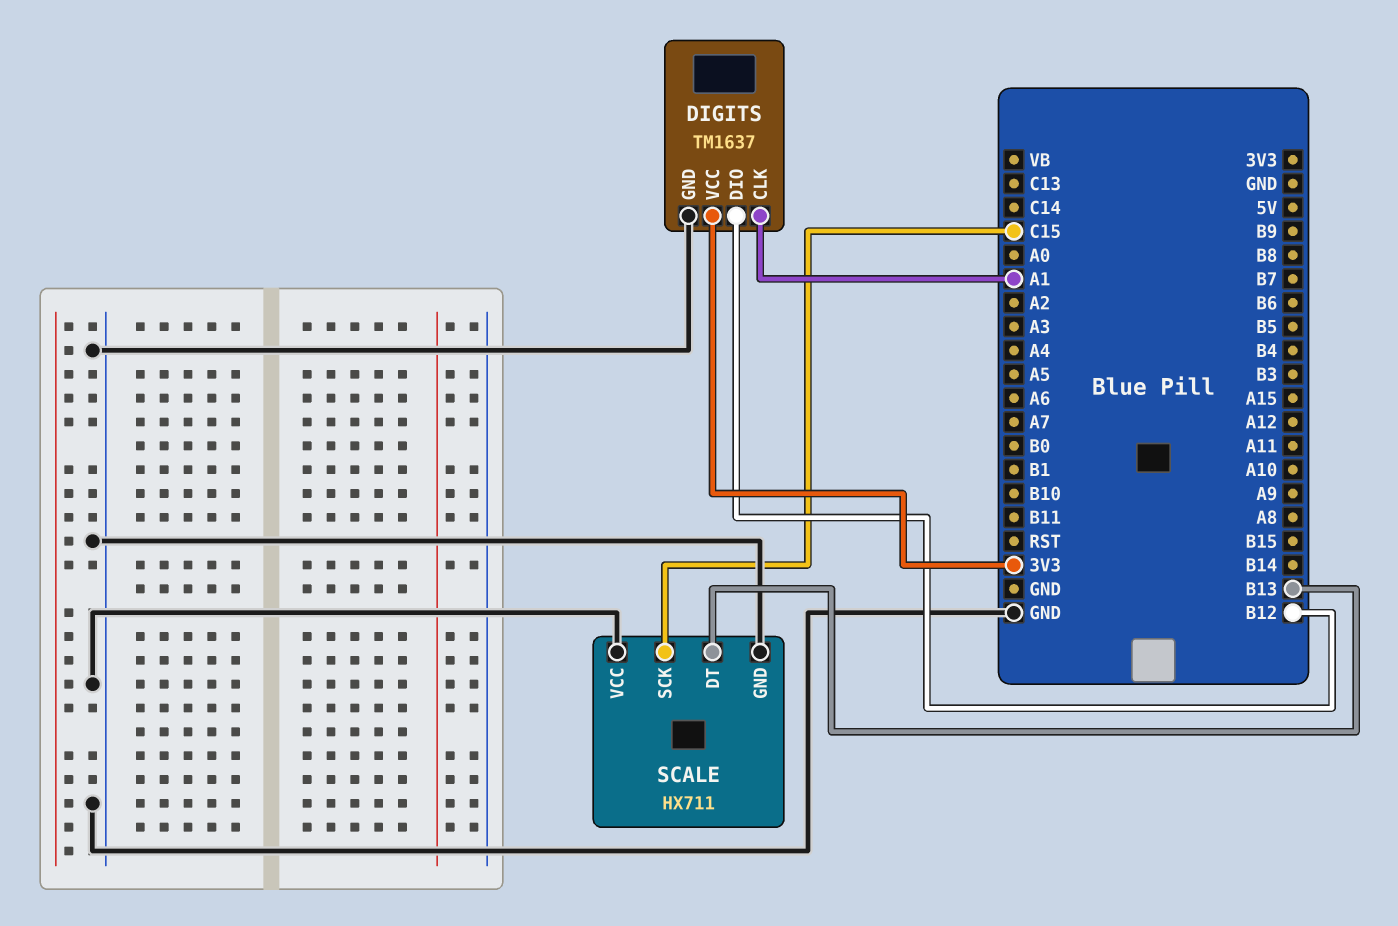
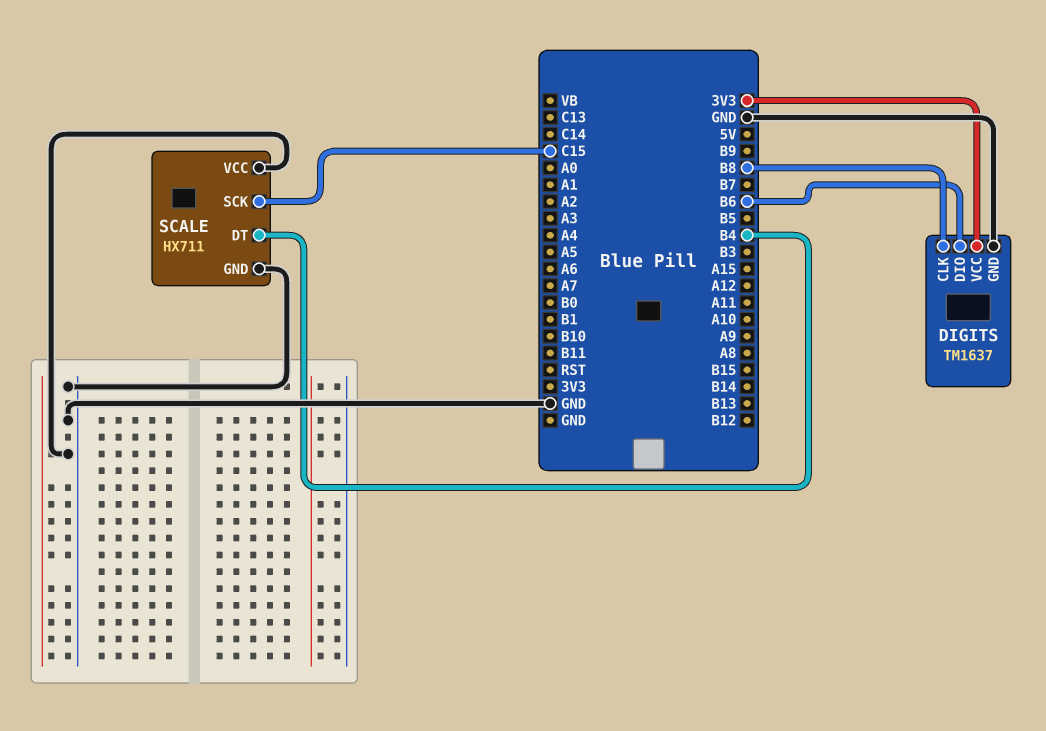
DIGITS pin CLK: A1 -> B8
DIGITS pin DIO: B12 -> B6
SCALE pin DT: B13 -> B4

